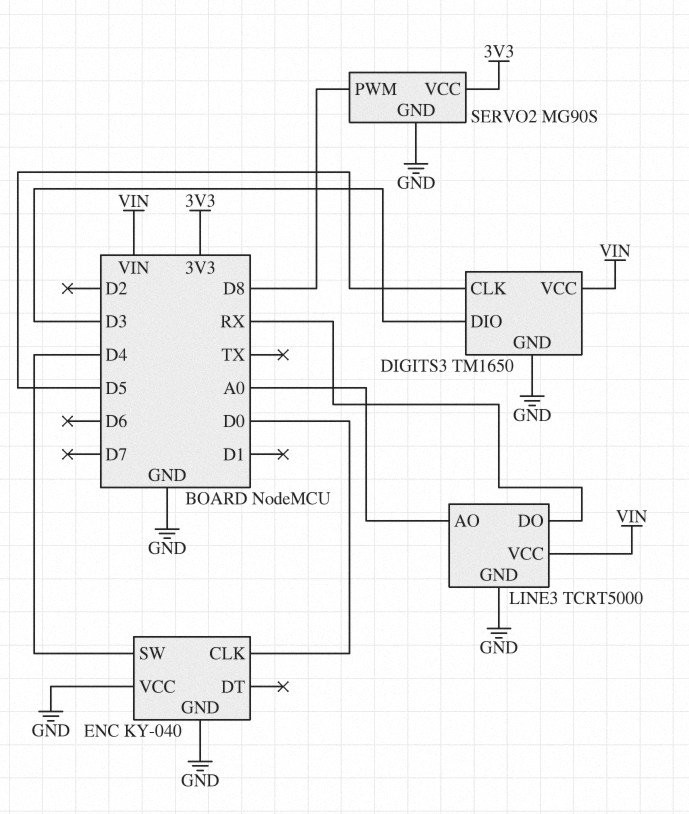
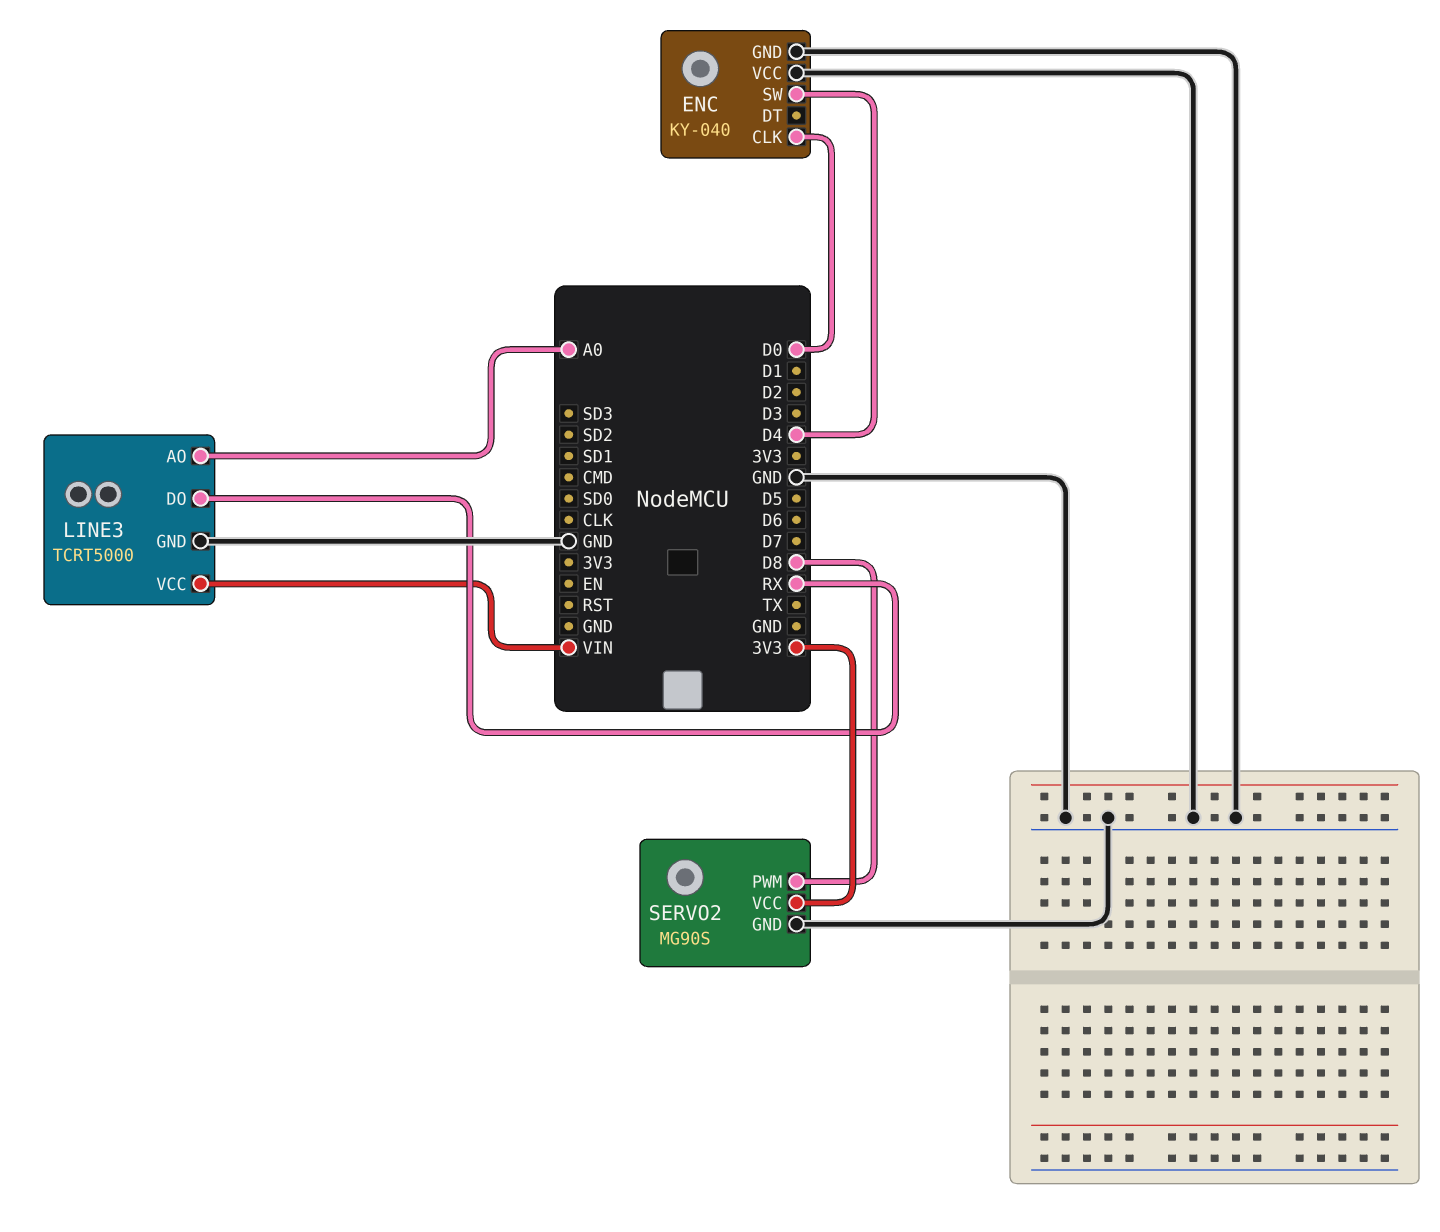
DIGITS3: TM1650 -> none
DIGITS3 pin CLK: D5 -> none
DIGITS3 pin DIO: D3 -> none
DIGITS3 pin GND: GND -> none
DIGITS3 pin VCC: VIN -> none

